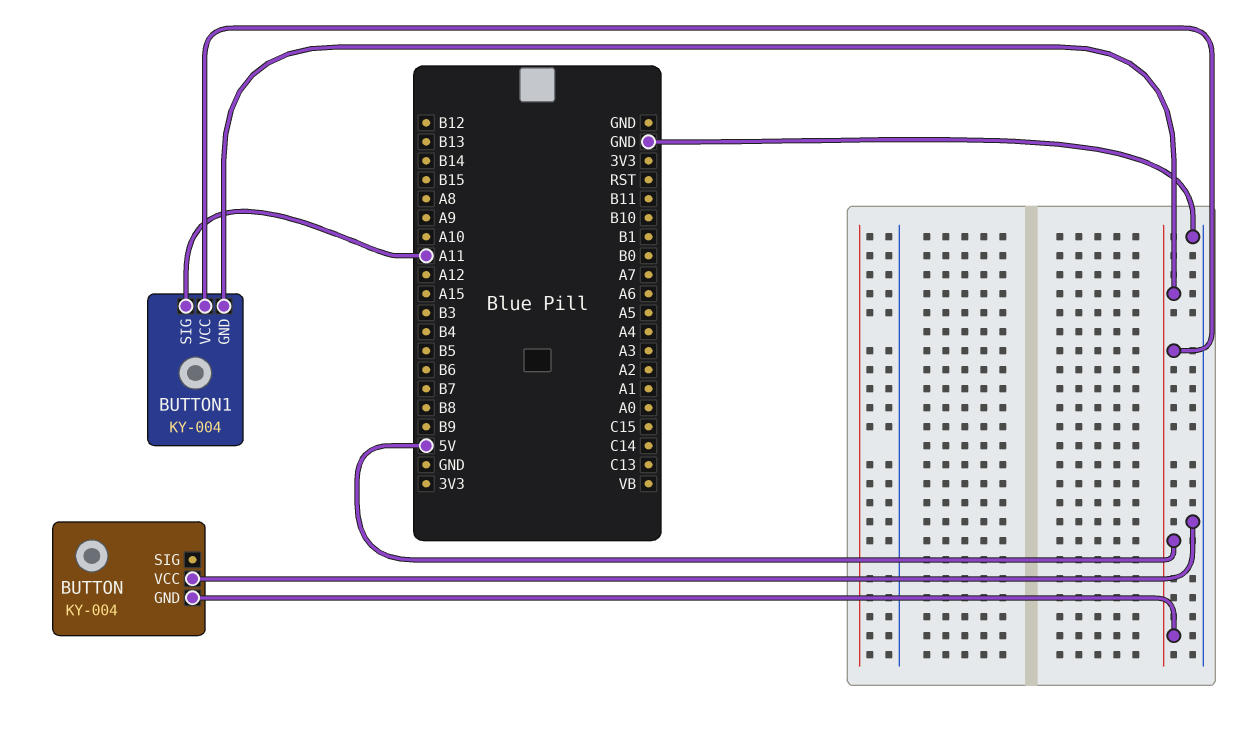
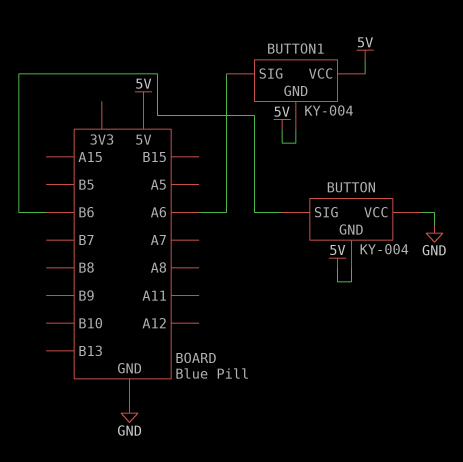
BUTTON pin SIG: none -> B6
BUTTON1 pin SIG: A11 -> A6

